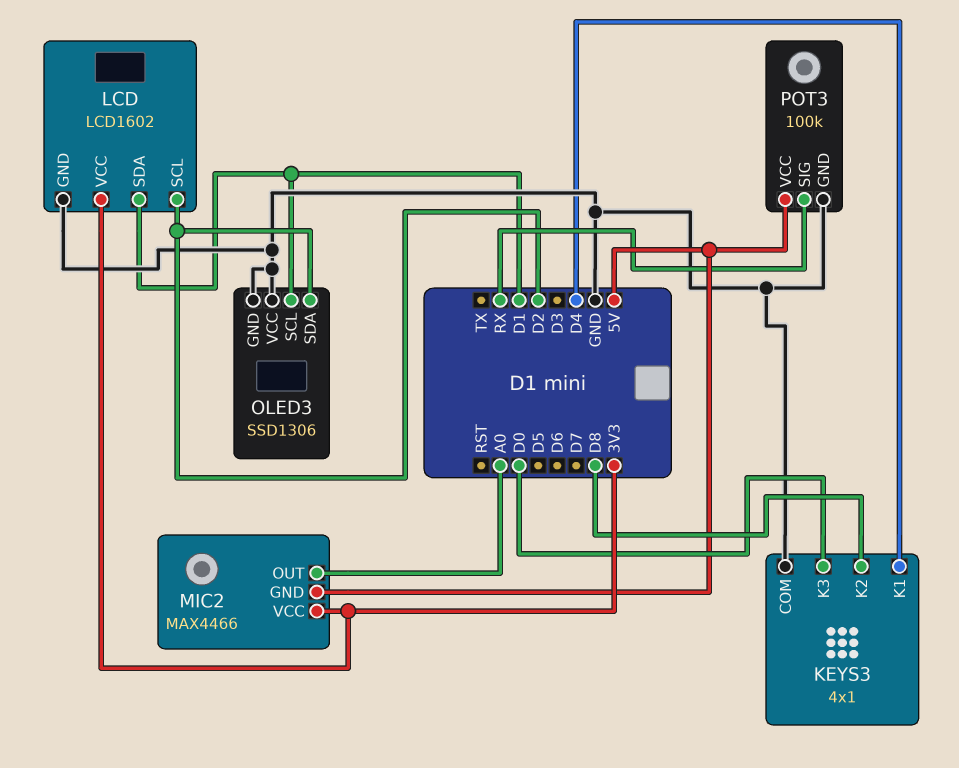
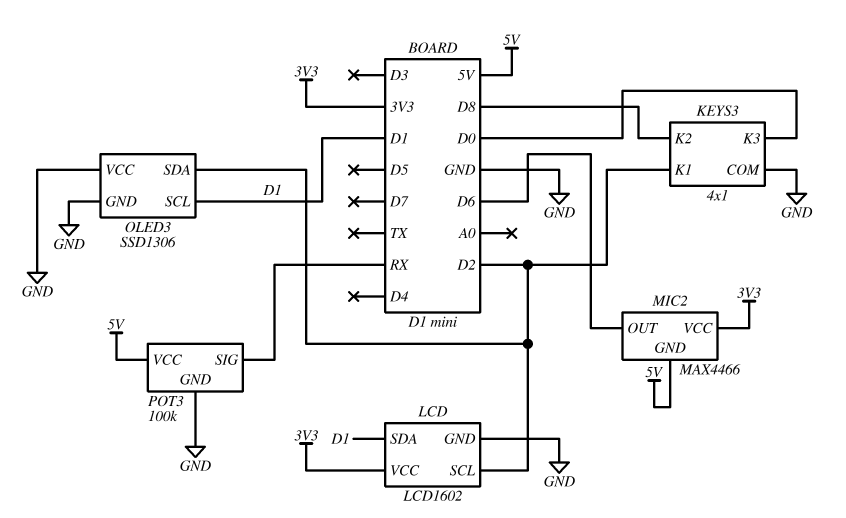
KEYS3 pin K1: D4 -> D2
MIC2 pin OUT: A0 -> D6

